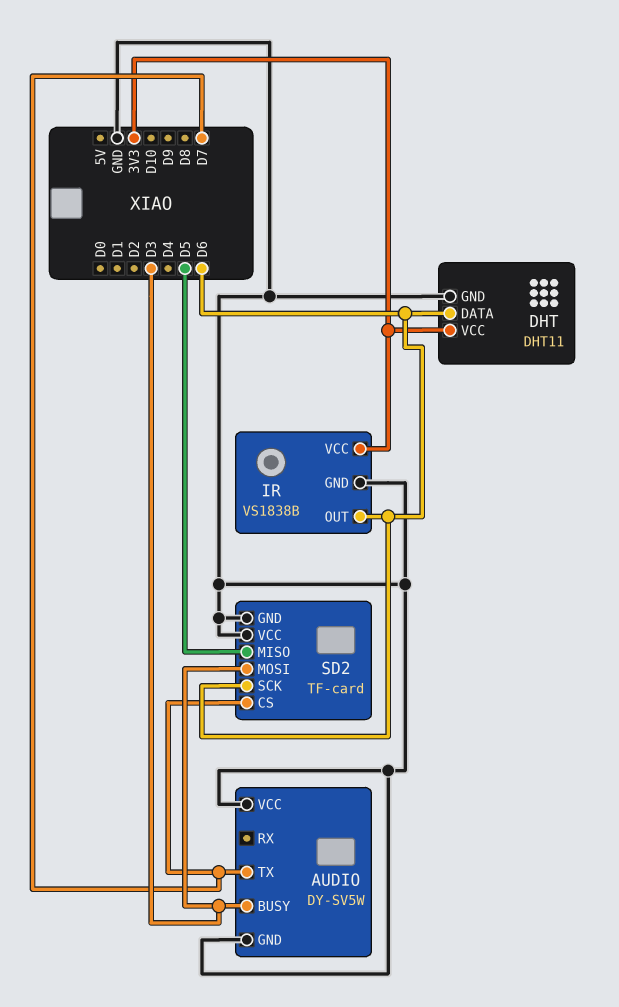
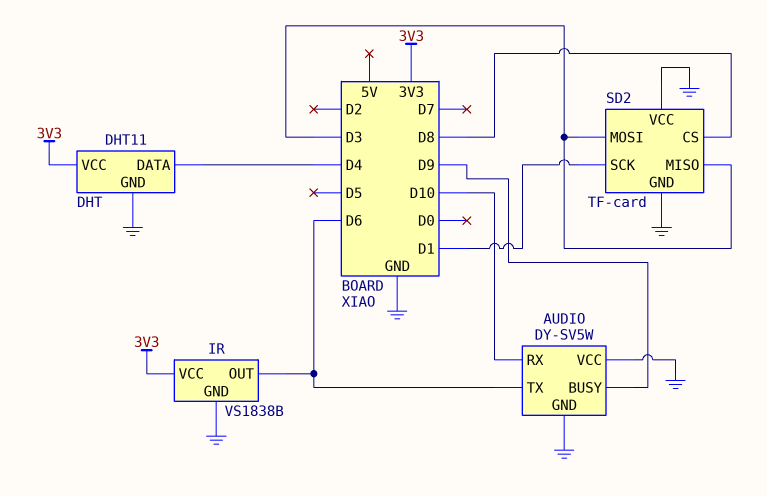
AUDIO pin BUSY: D3 -> D9
AUDIO pin RX: none -> D10
AUDIO pin TX: D7 -> D6
DHT pin DATA: D6 -> D4
SD2 pin CS: D7 -> D8
SD2 pin MISO: D5 -> D3
SD2 pin SCK: D6 -> D1

